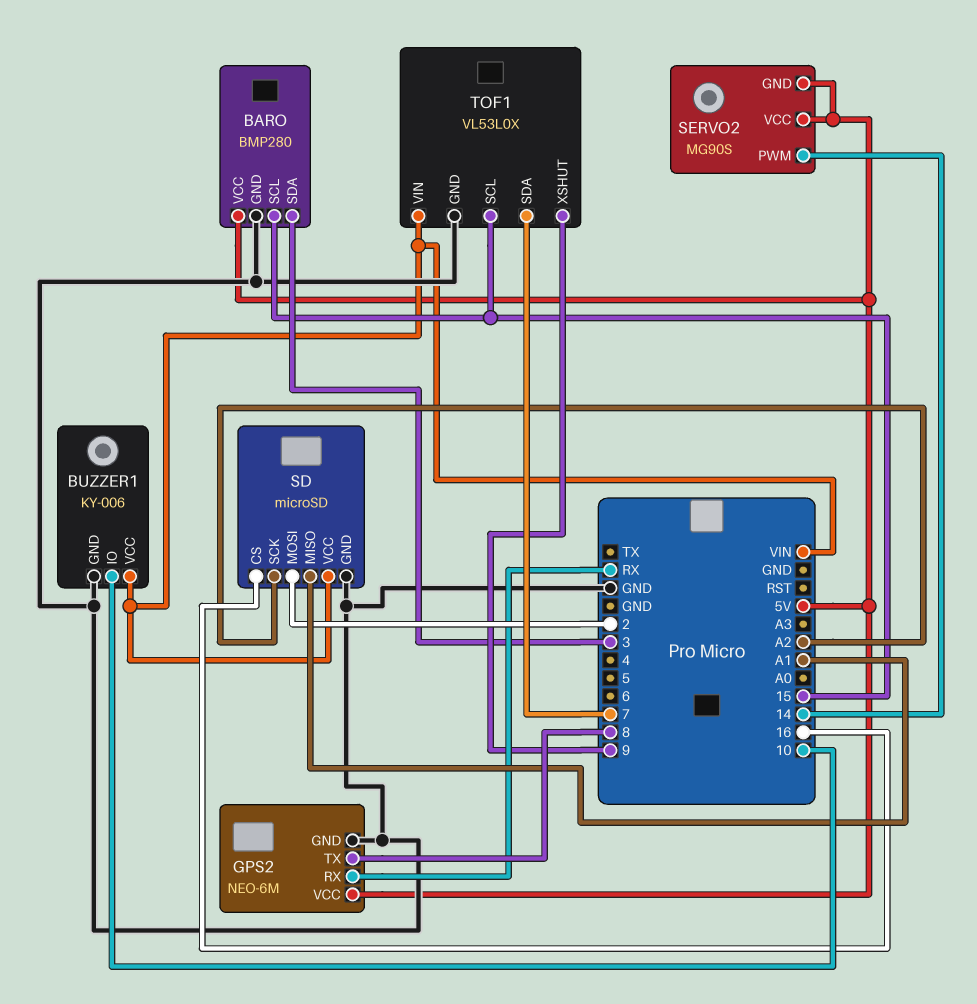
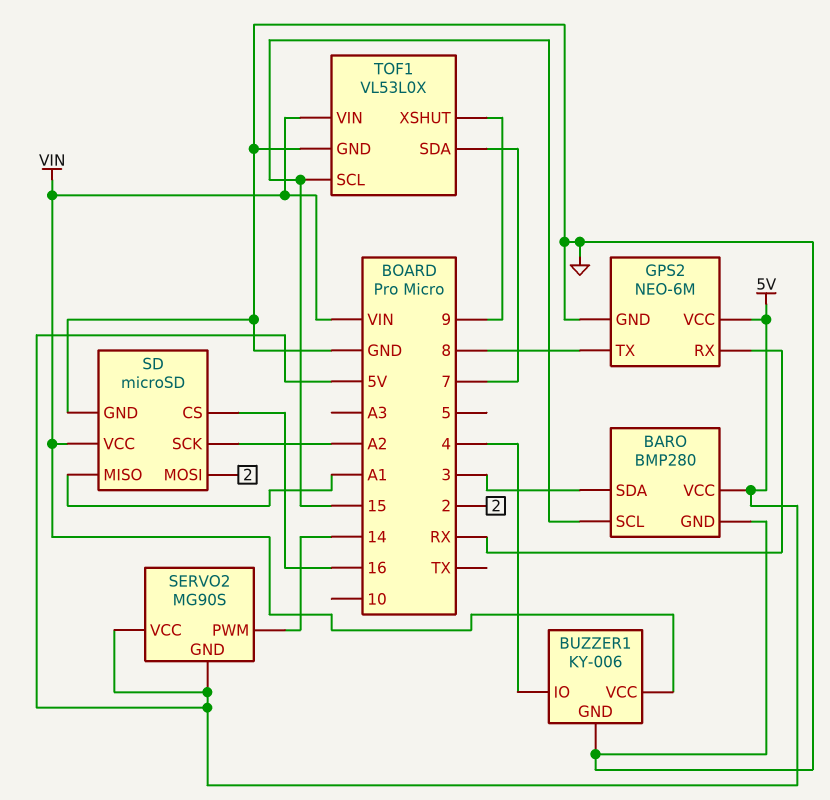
BUZZER1 pin IO: 10 -> 4

